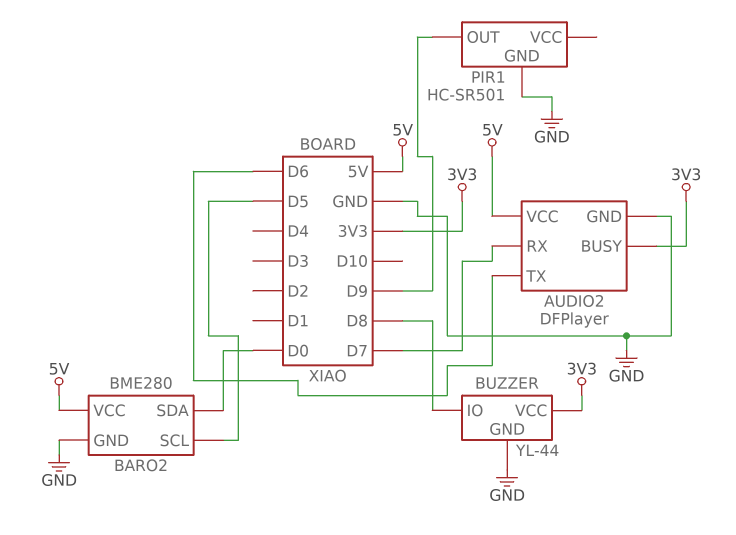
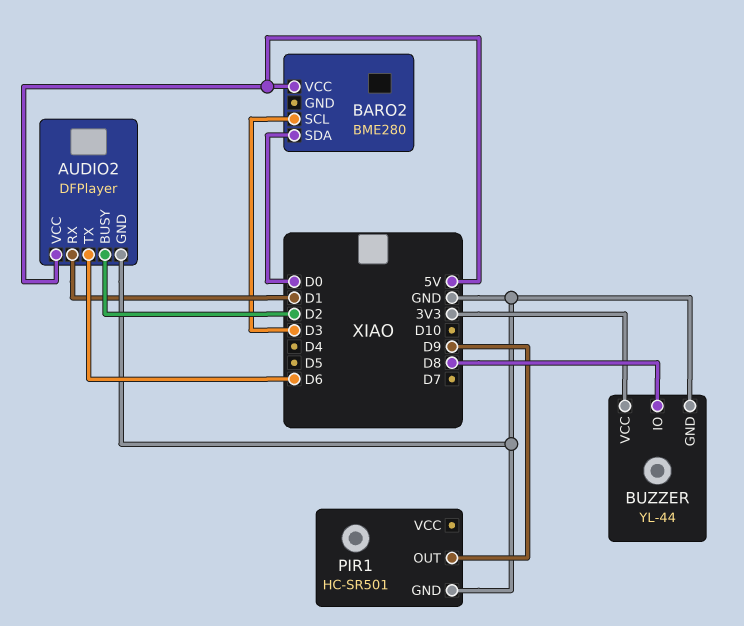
AUDIO2 pin BUSY: 3V3 -> D2
AUDIO2 pin RX: D7 -> D1
BARO2 pin GND: GND -> none
BARO2 pin SCL: D5 -> D3

